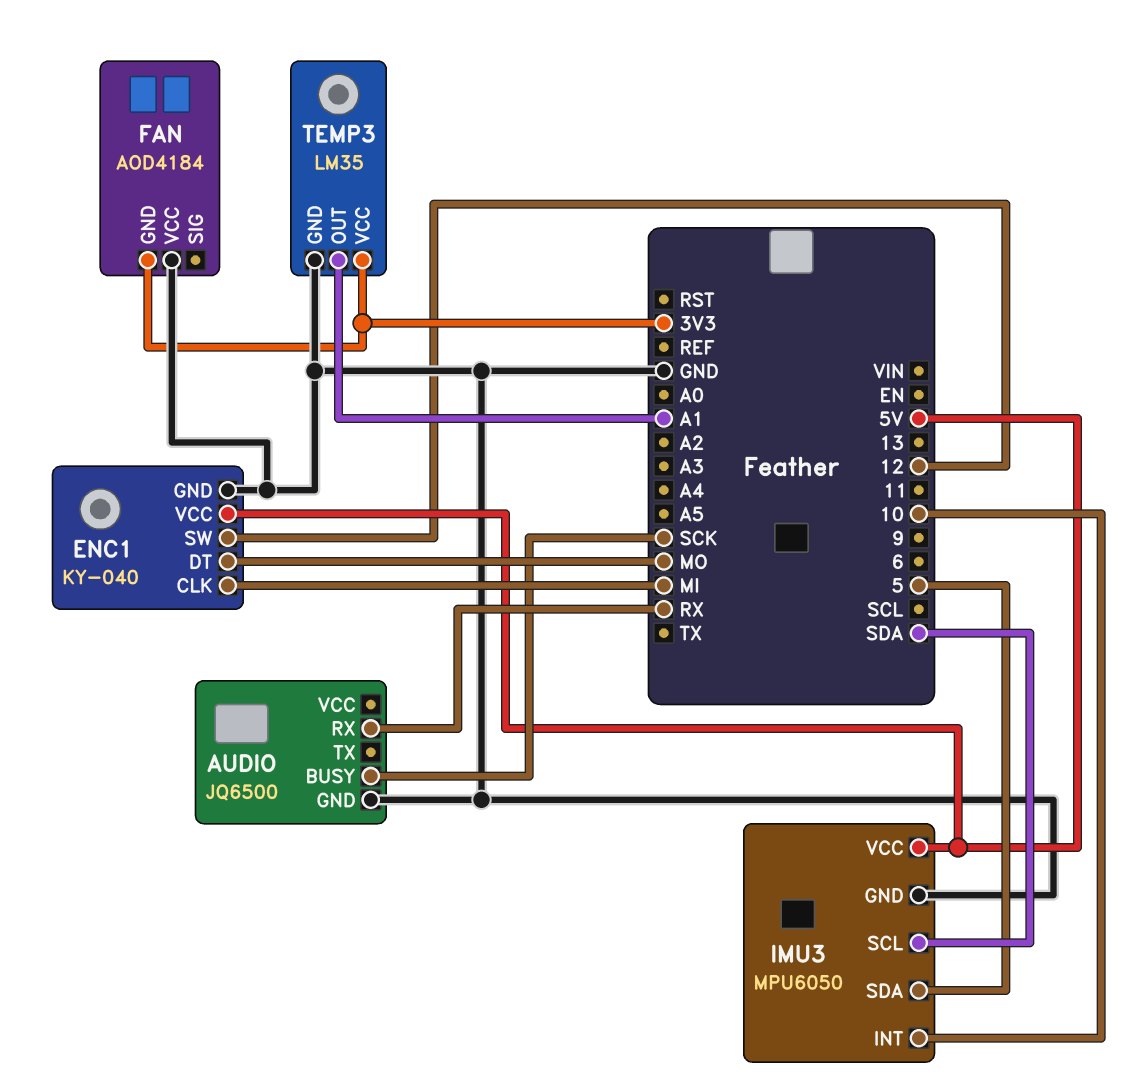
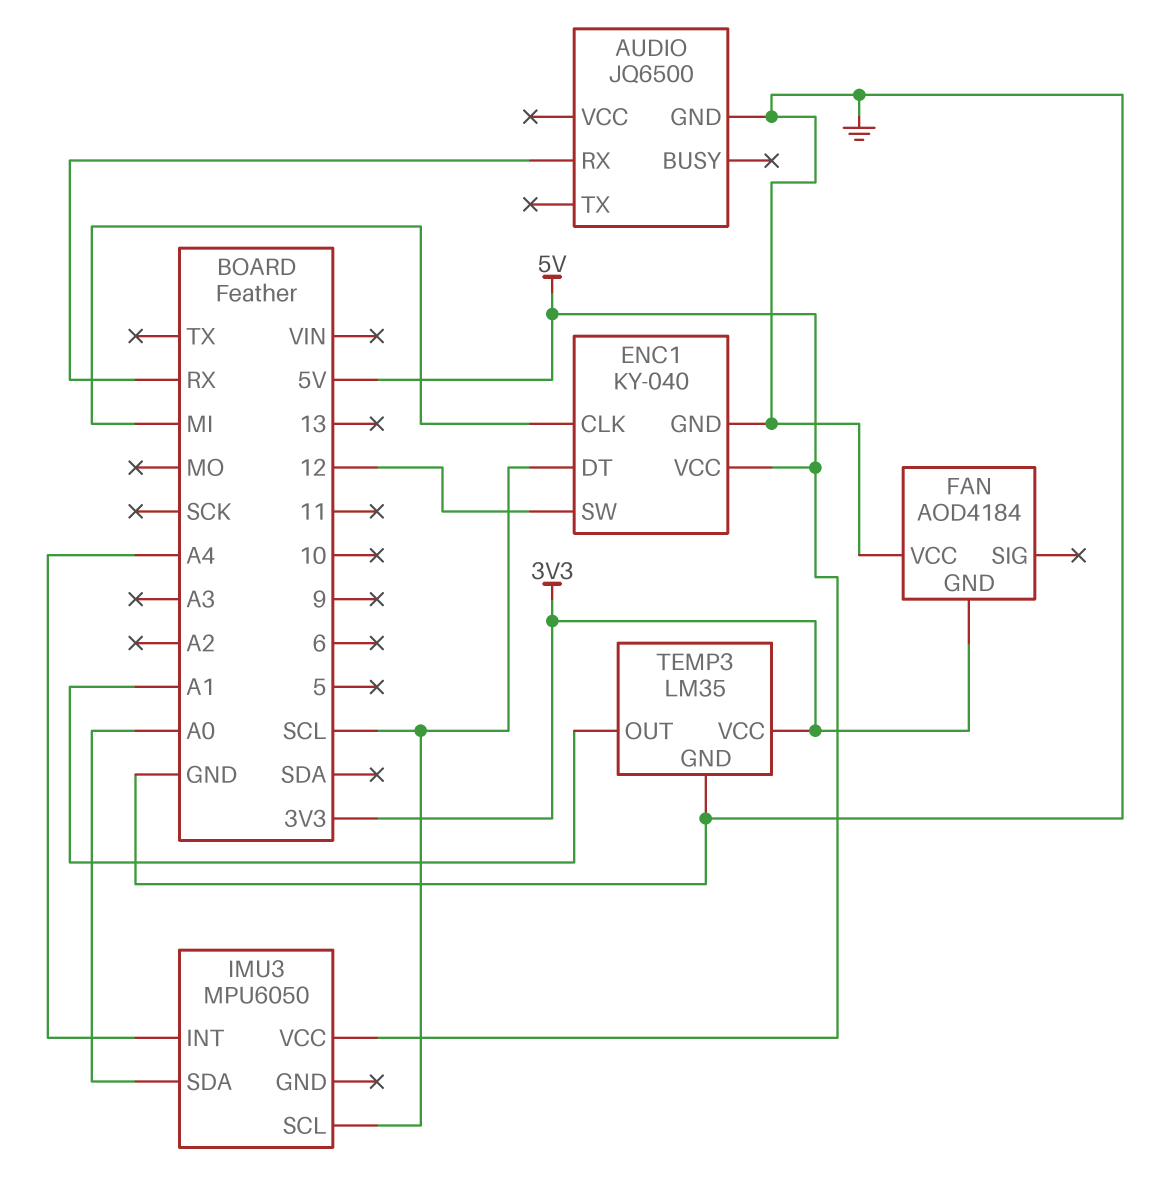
AUDIO pin BUSY: SCK -> none
ENC1 pin DT: MO -> SCL
IMU3 pin GND: GND -> none
IMU3 pin INT: 10 -> A4
IMU3 pin SCL: SDA -> SCL
IMU3 pin SDA: 5 -> A0

